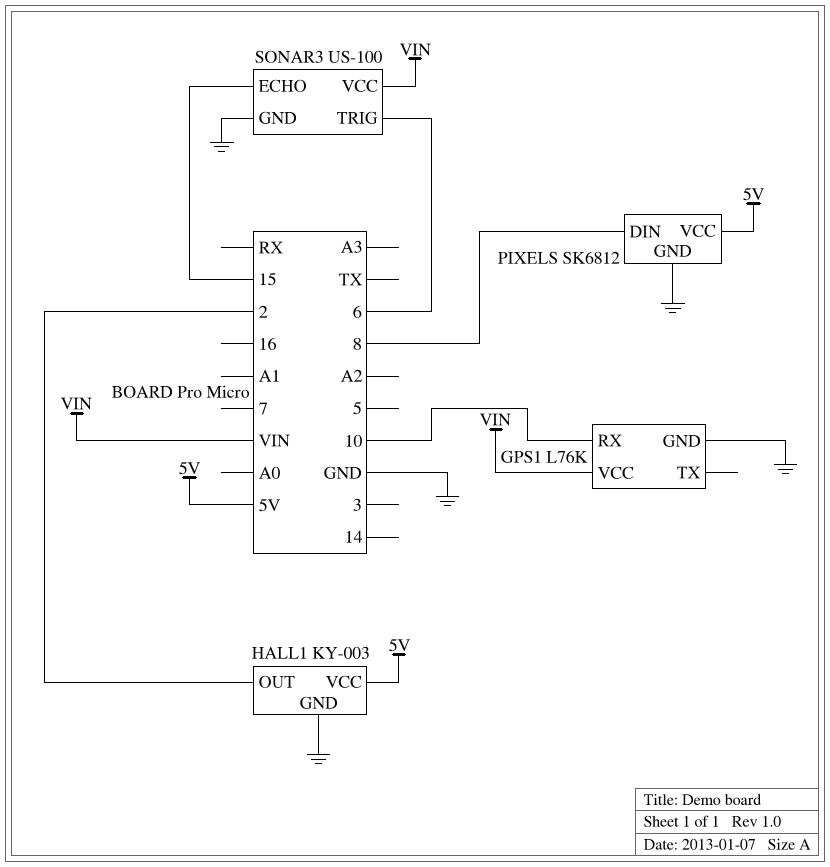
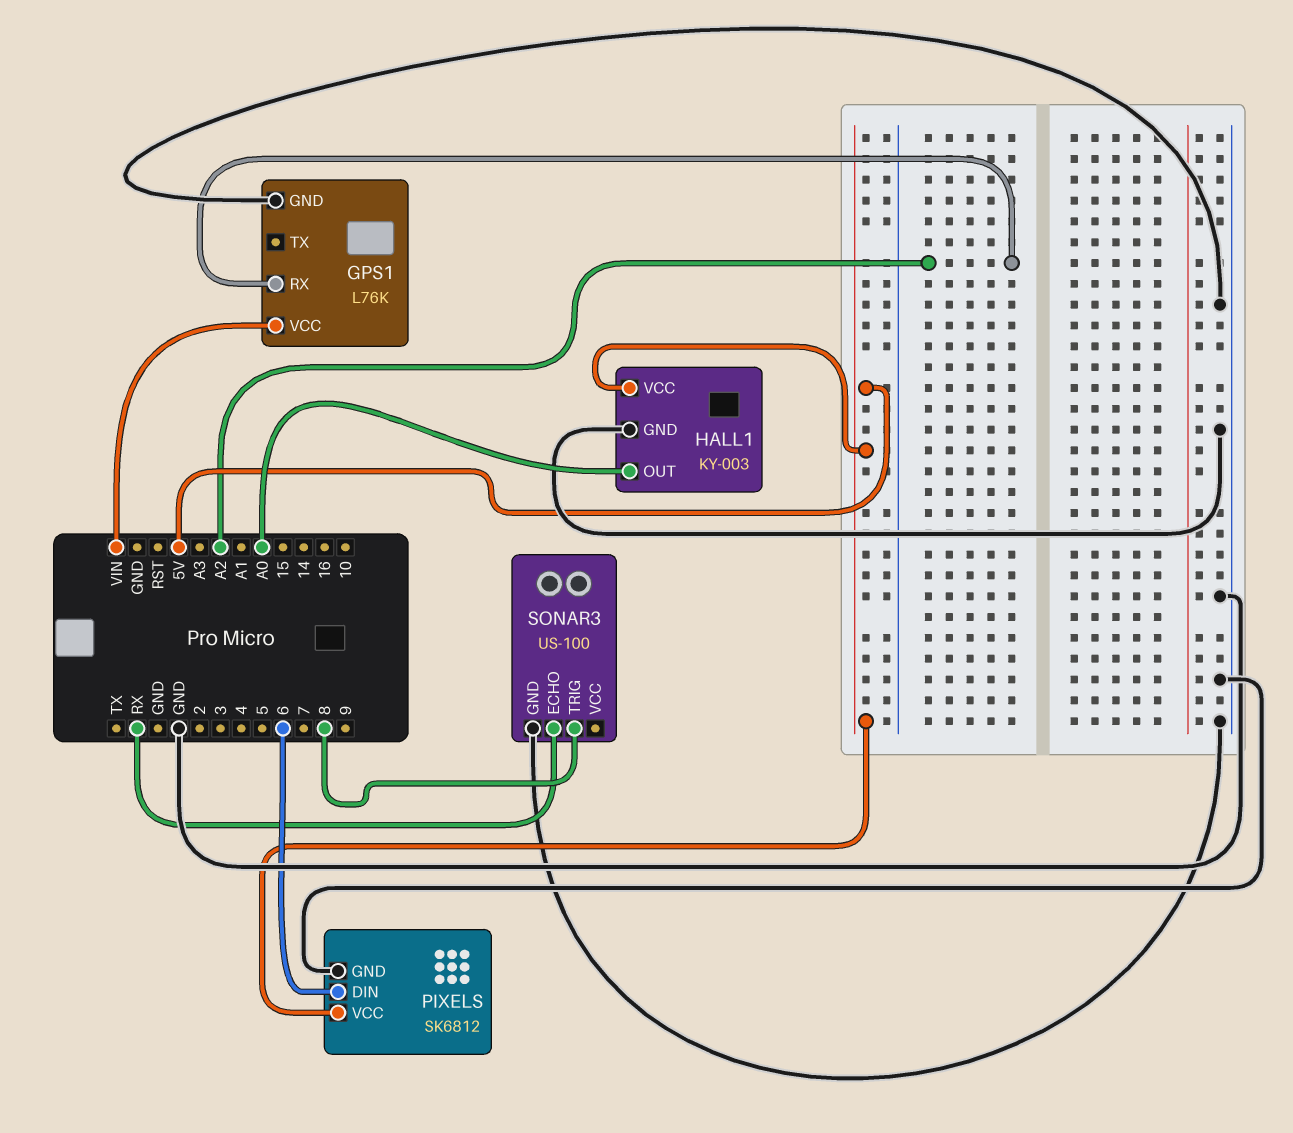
GPS1 pin RX: 10 -> A2
HALL1 pin OUT: 2 -> A0
PIXELS pin DIN: 8 -> 6
SONAR3 pin ECHO: 15 -> RX
SONAR3 pin TRIG: 6 -> 8
SONAR3 pin VCC: VIN -> none

